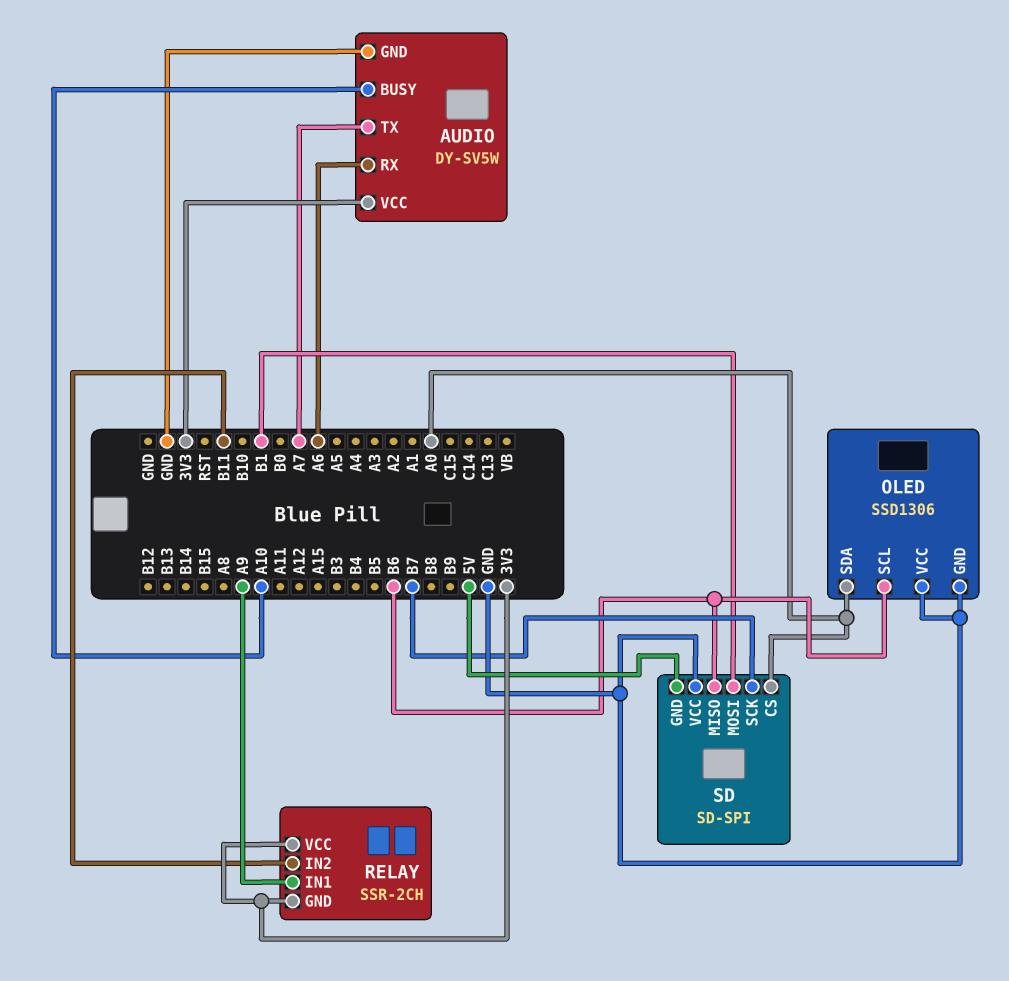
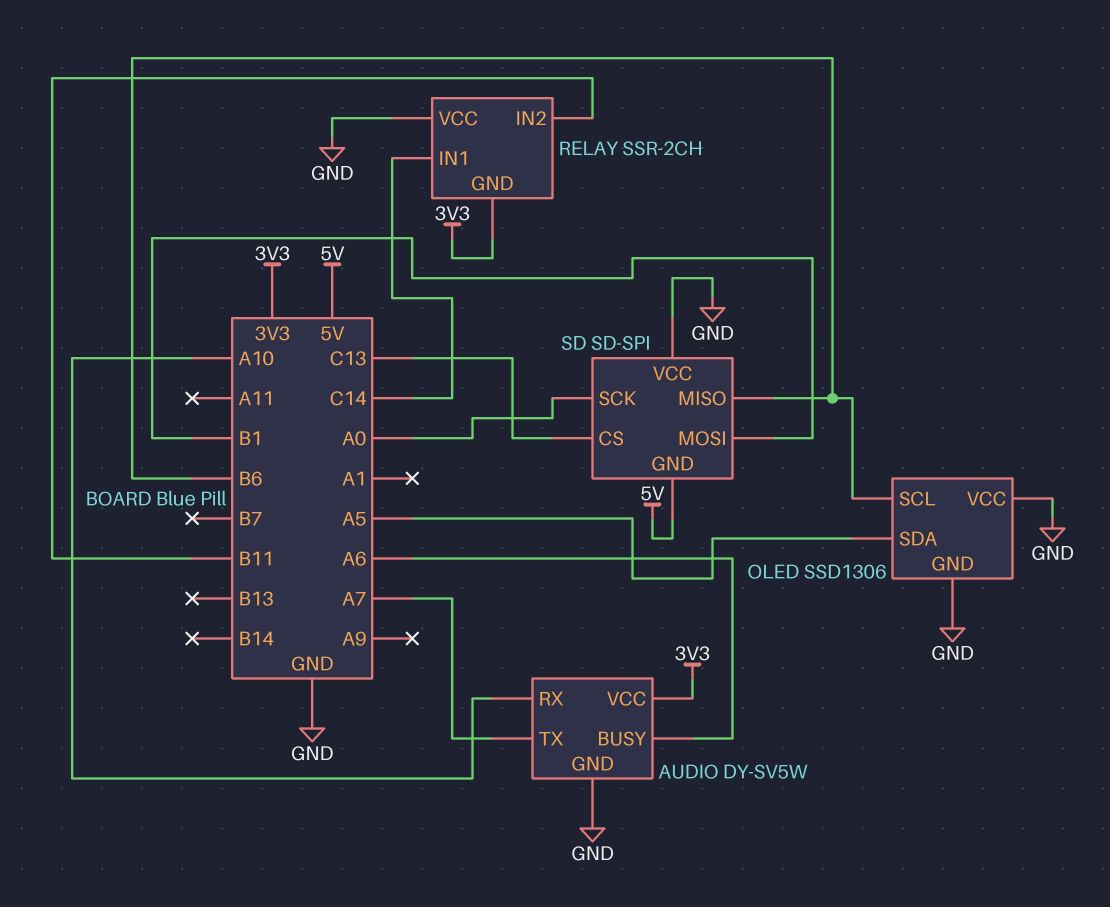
AUDIO pin BUSY: A10 -> A6
AUDIO pin RX: A6 -> A10
OLED pin SDA: A0 -> A5
RELAY pin IN1: A9 -> C14
RELAY pin VCC: 3V3 -> GND
SD pin CS: A0 -> C13
SD pin SCK: B7 -> A0

